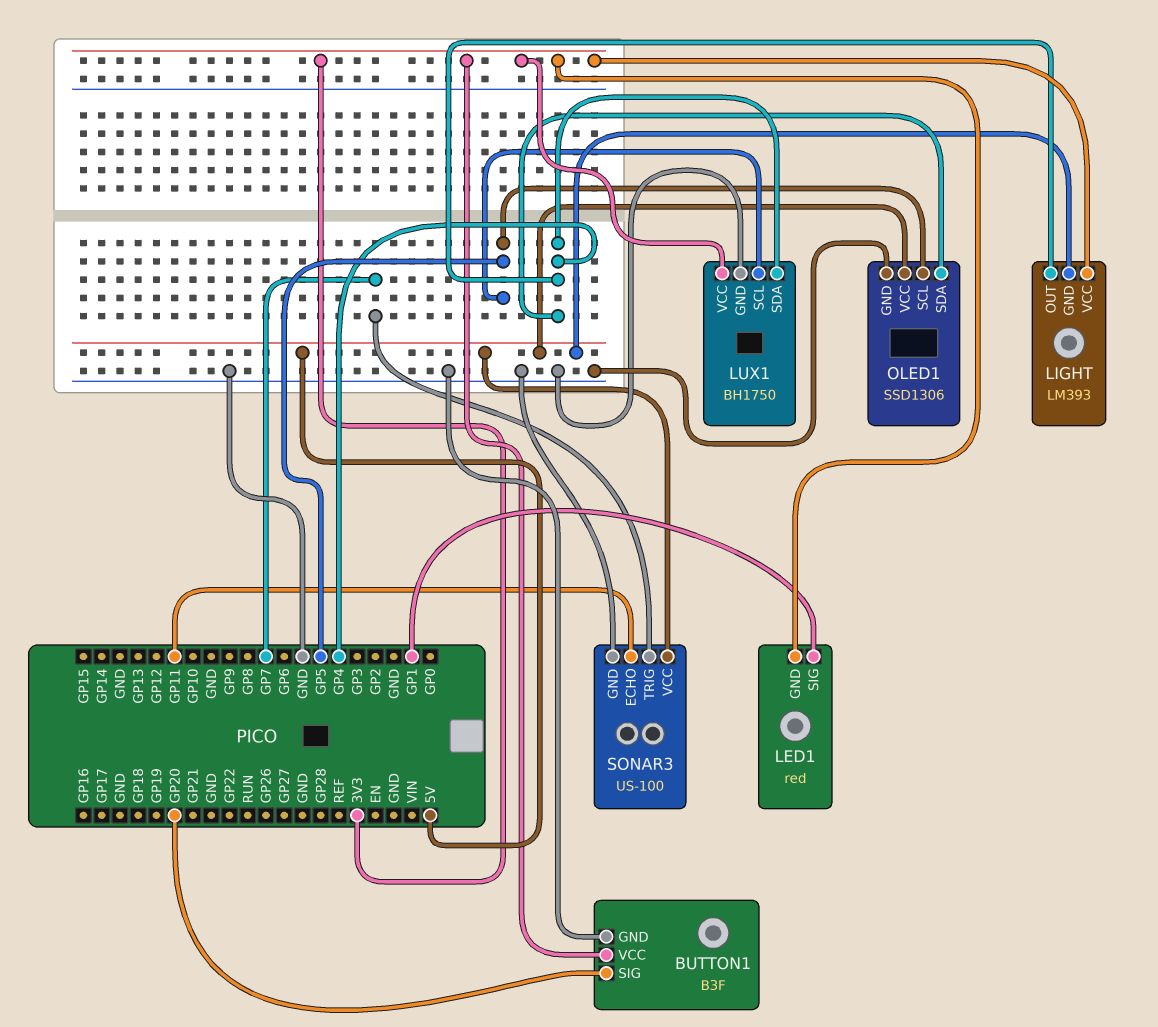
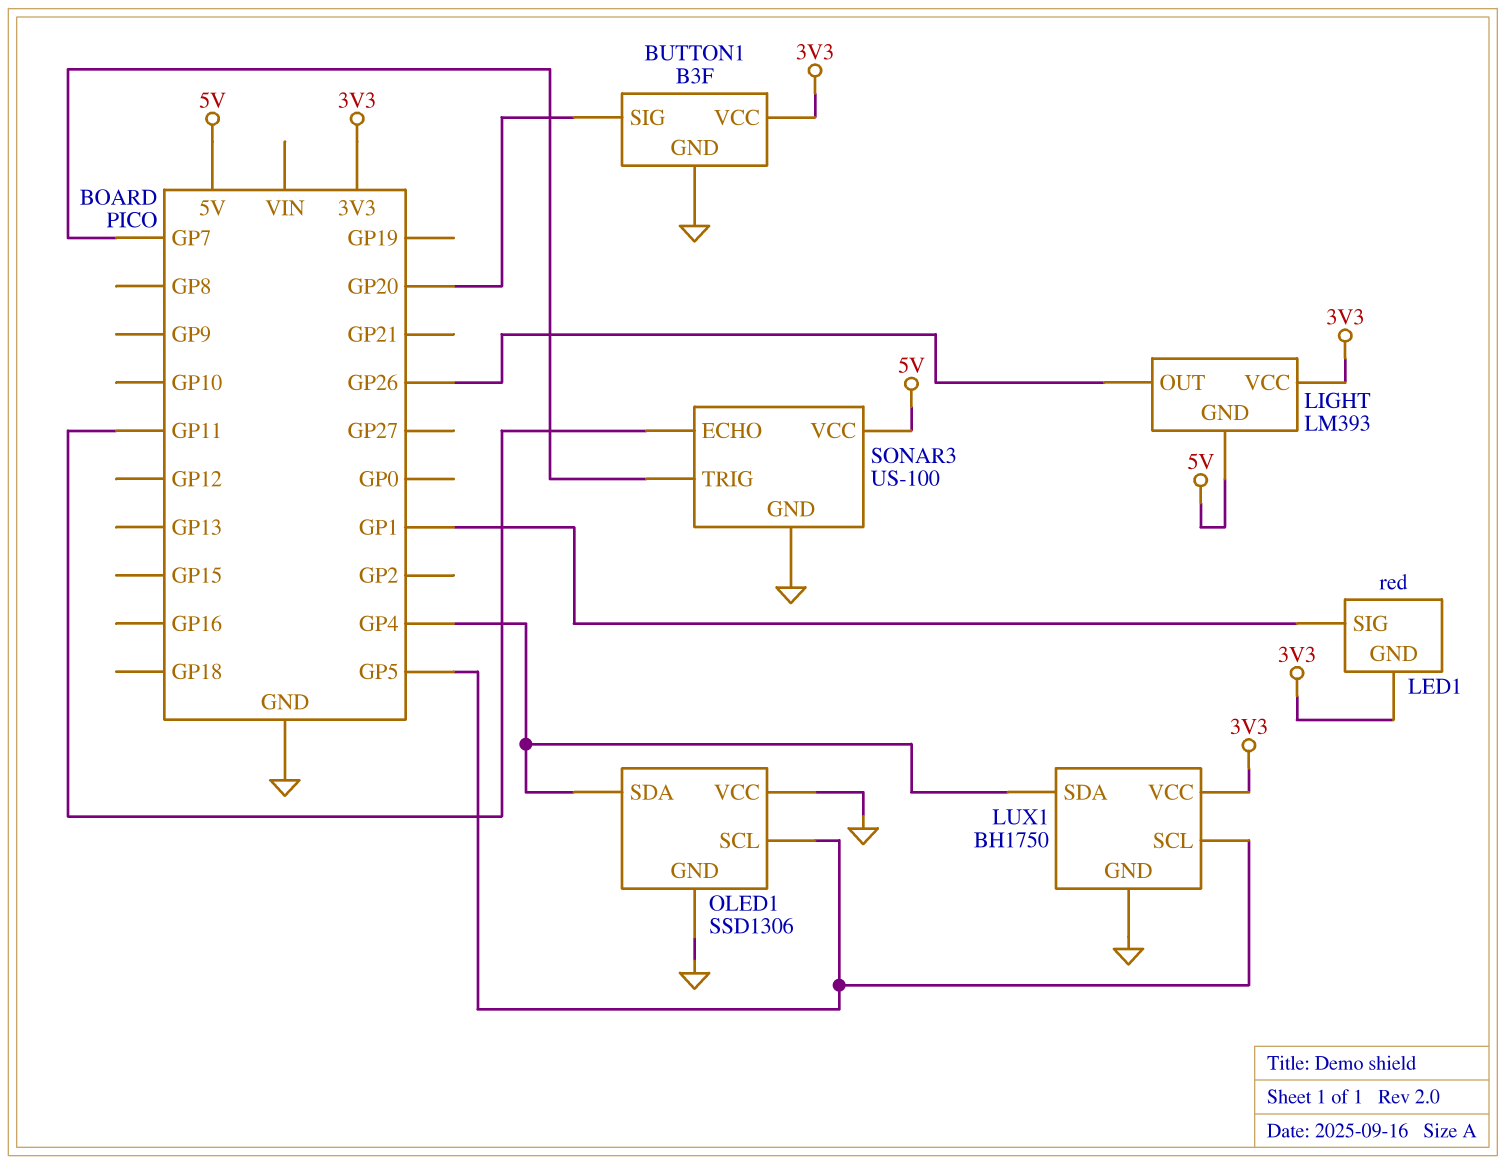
LIGHT pin OUT: GP4 -> GP26
OLED1 pin VCC: 5V -> GND

